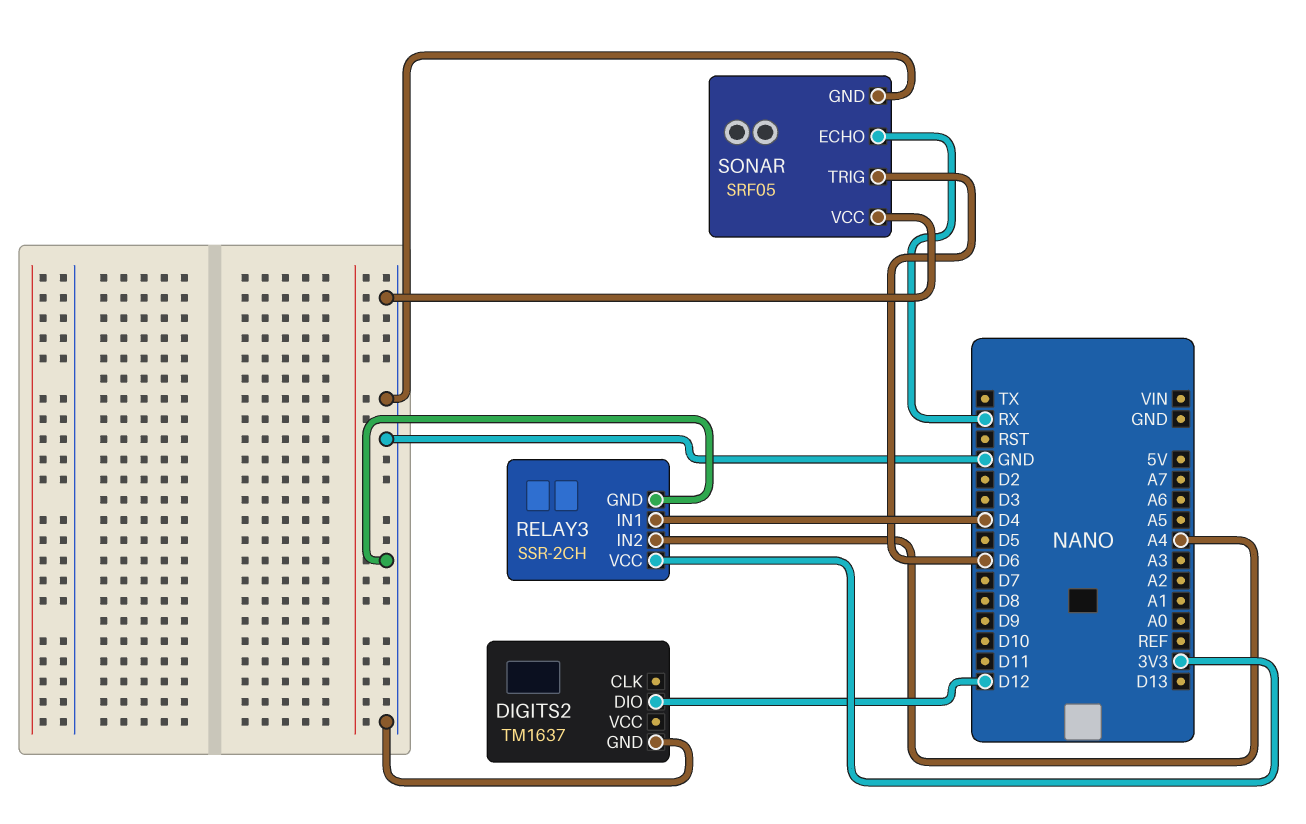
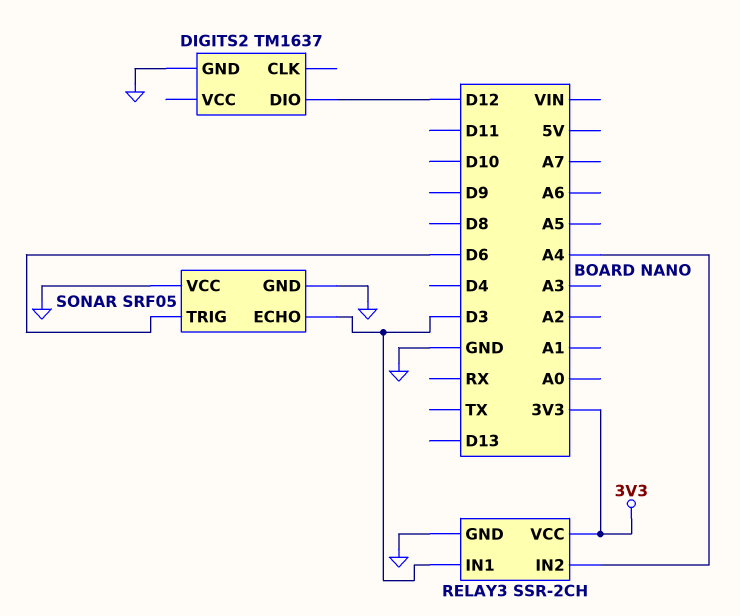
RELAY3 pin IN1: D4 -> D3
SONAR pin ECHO: RX -> D3

